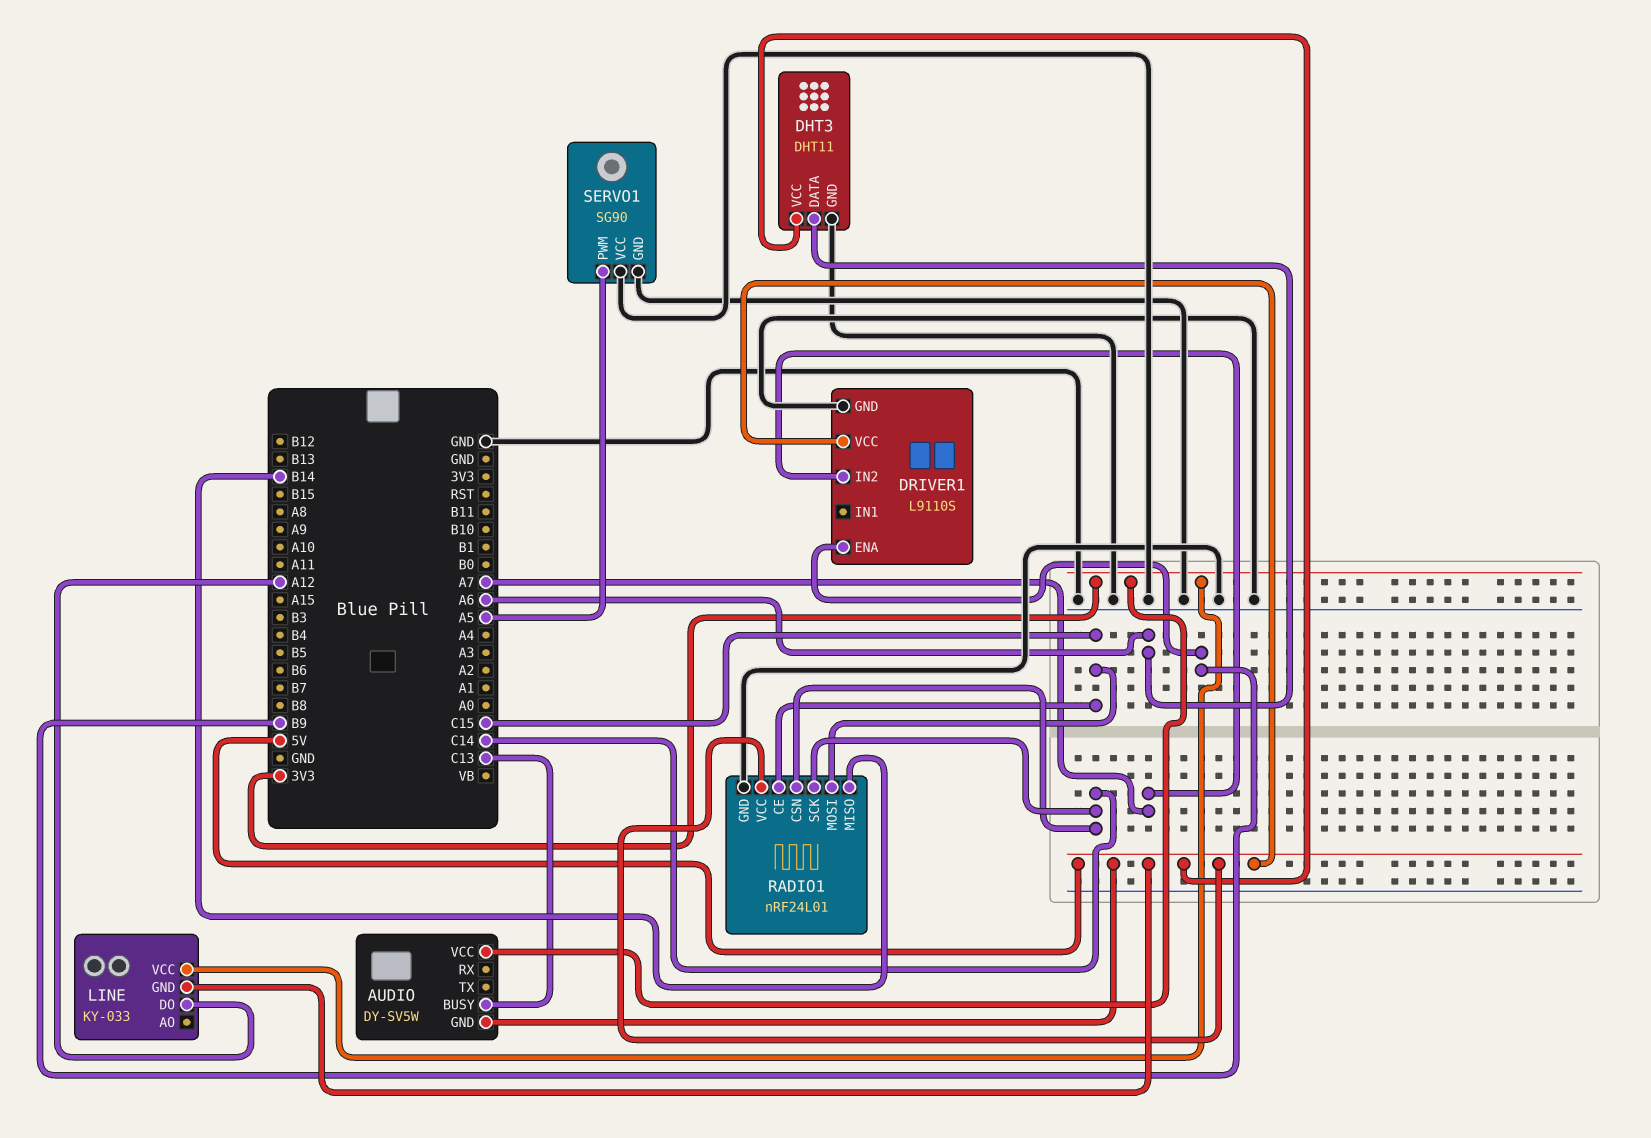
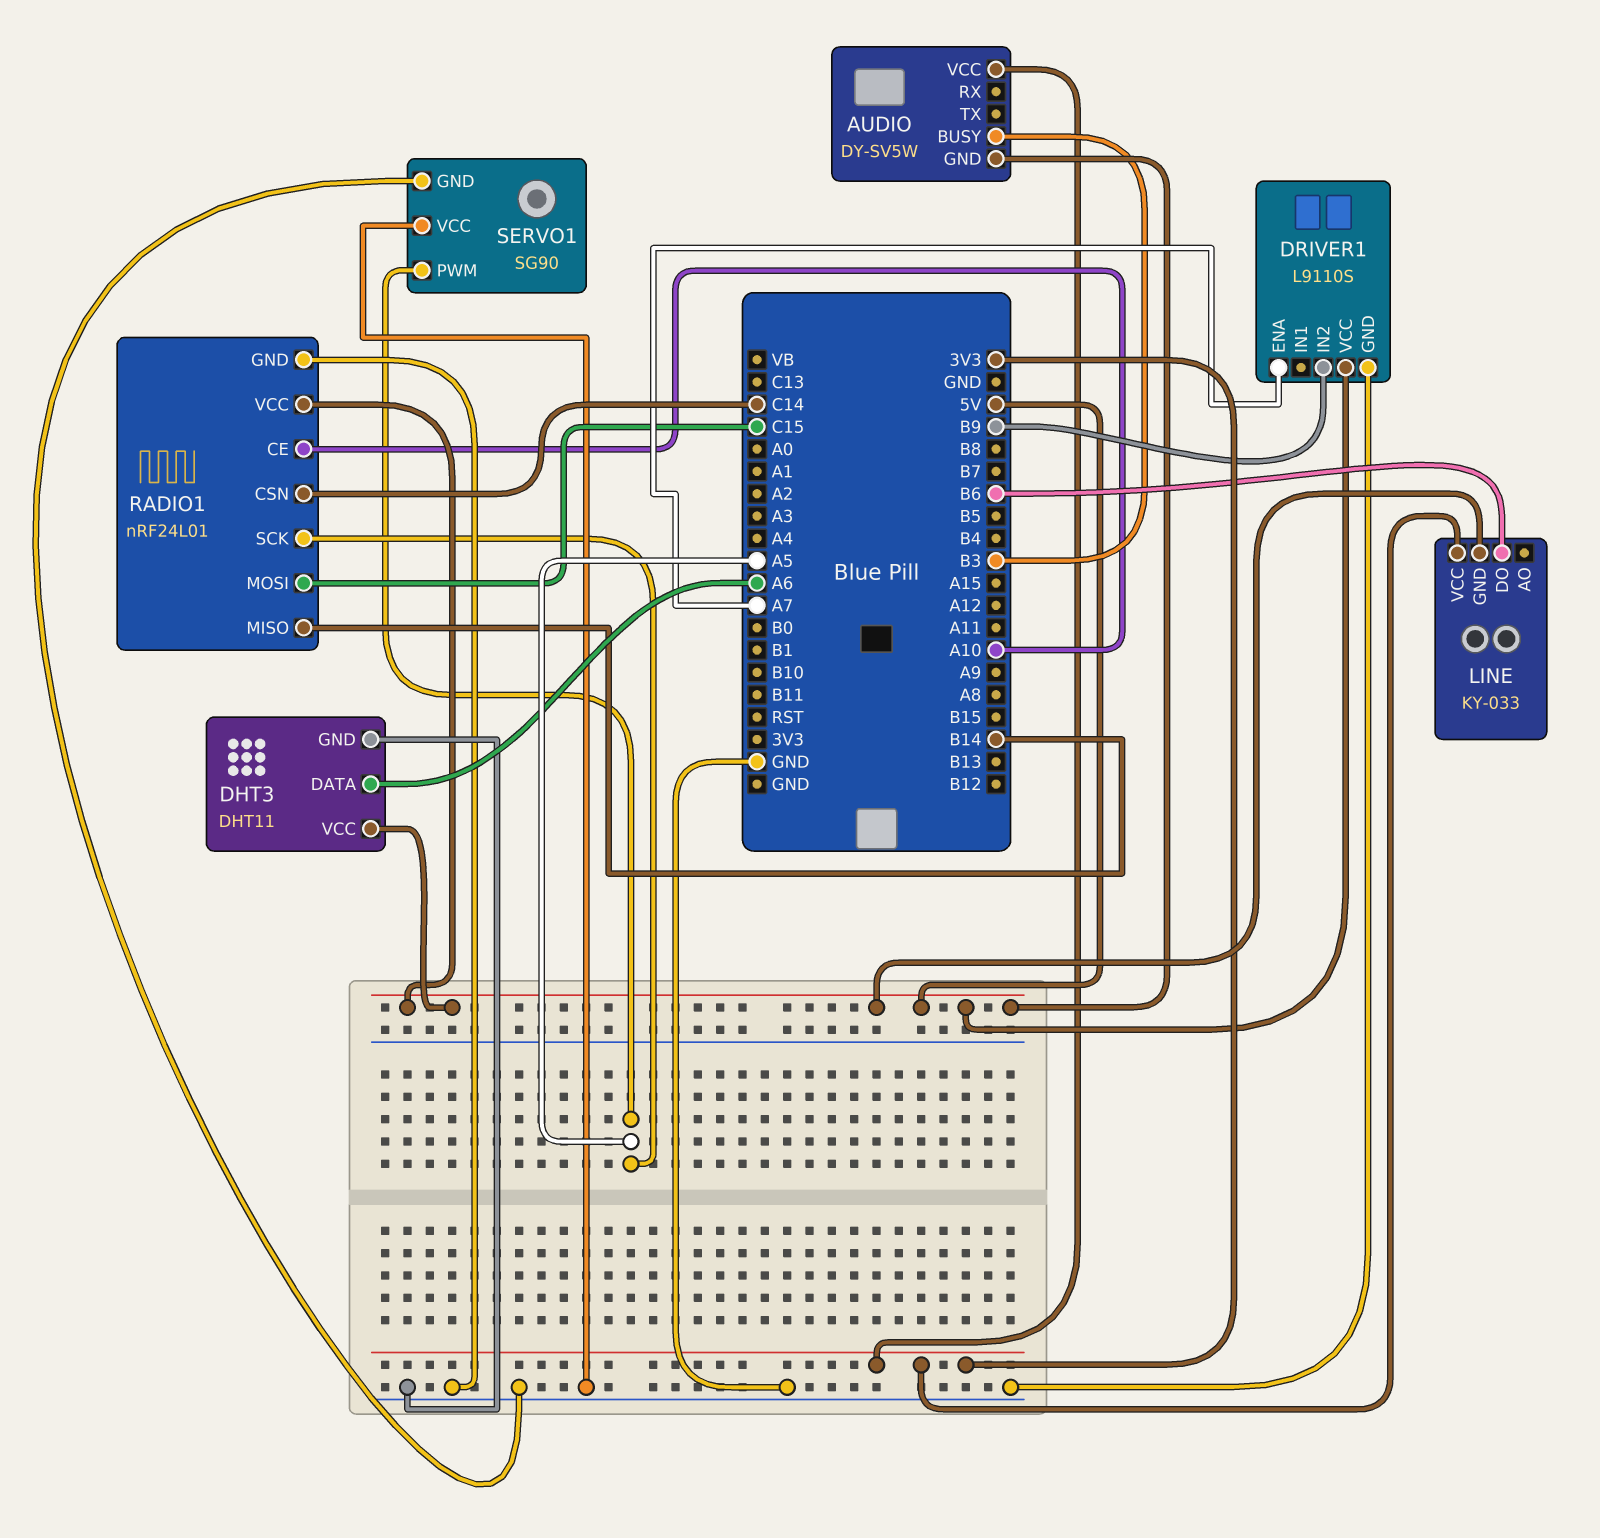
AUDIO pin BUSY: C13 -> B3
DRIVER1 pin ENA: B9 -> A7
DRIVER1 pin IN2: A7 -> B9
LINE pin DO: A12 -> B6
RADIO1 pin CE: C15 -> A10
RADIO1 pin SCK: C14 -> A5

